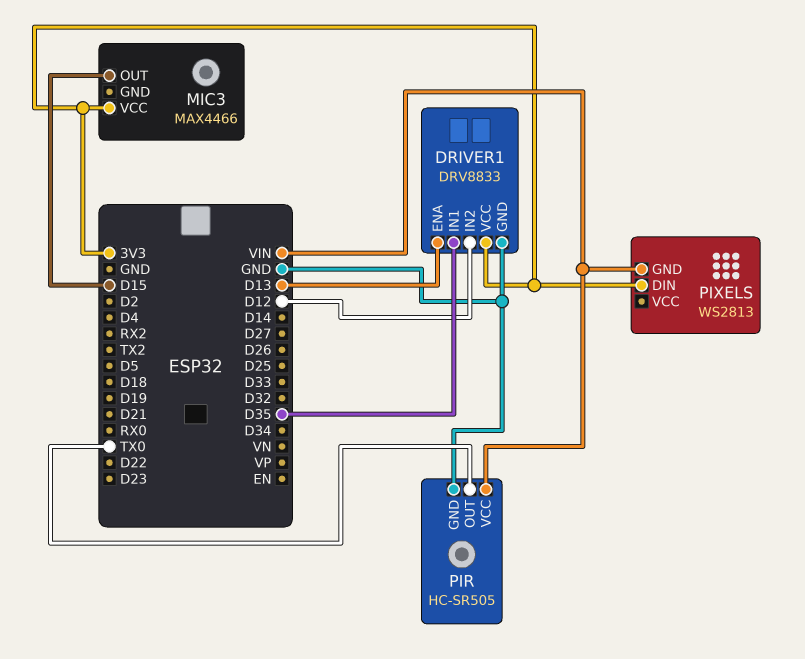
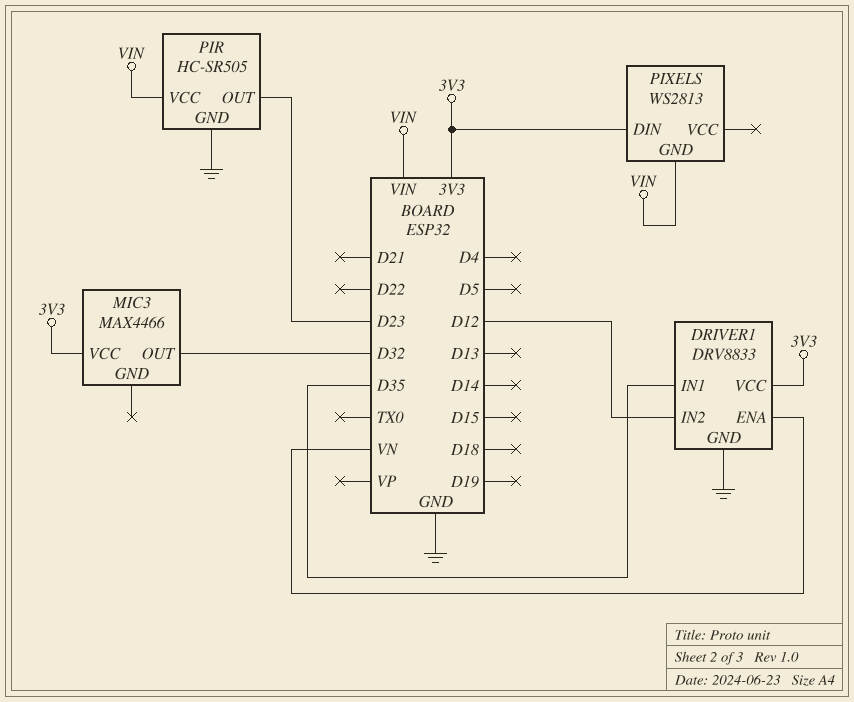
DRIVER1 pin ENA: D13 -> VN
MIC3 pin OUT: D15 -> D32
PIR pin OUT: TX0 -> D23

